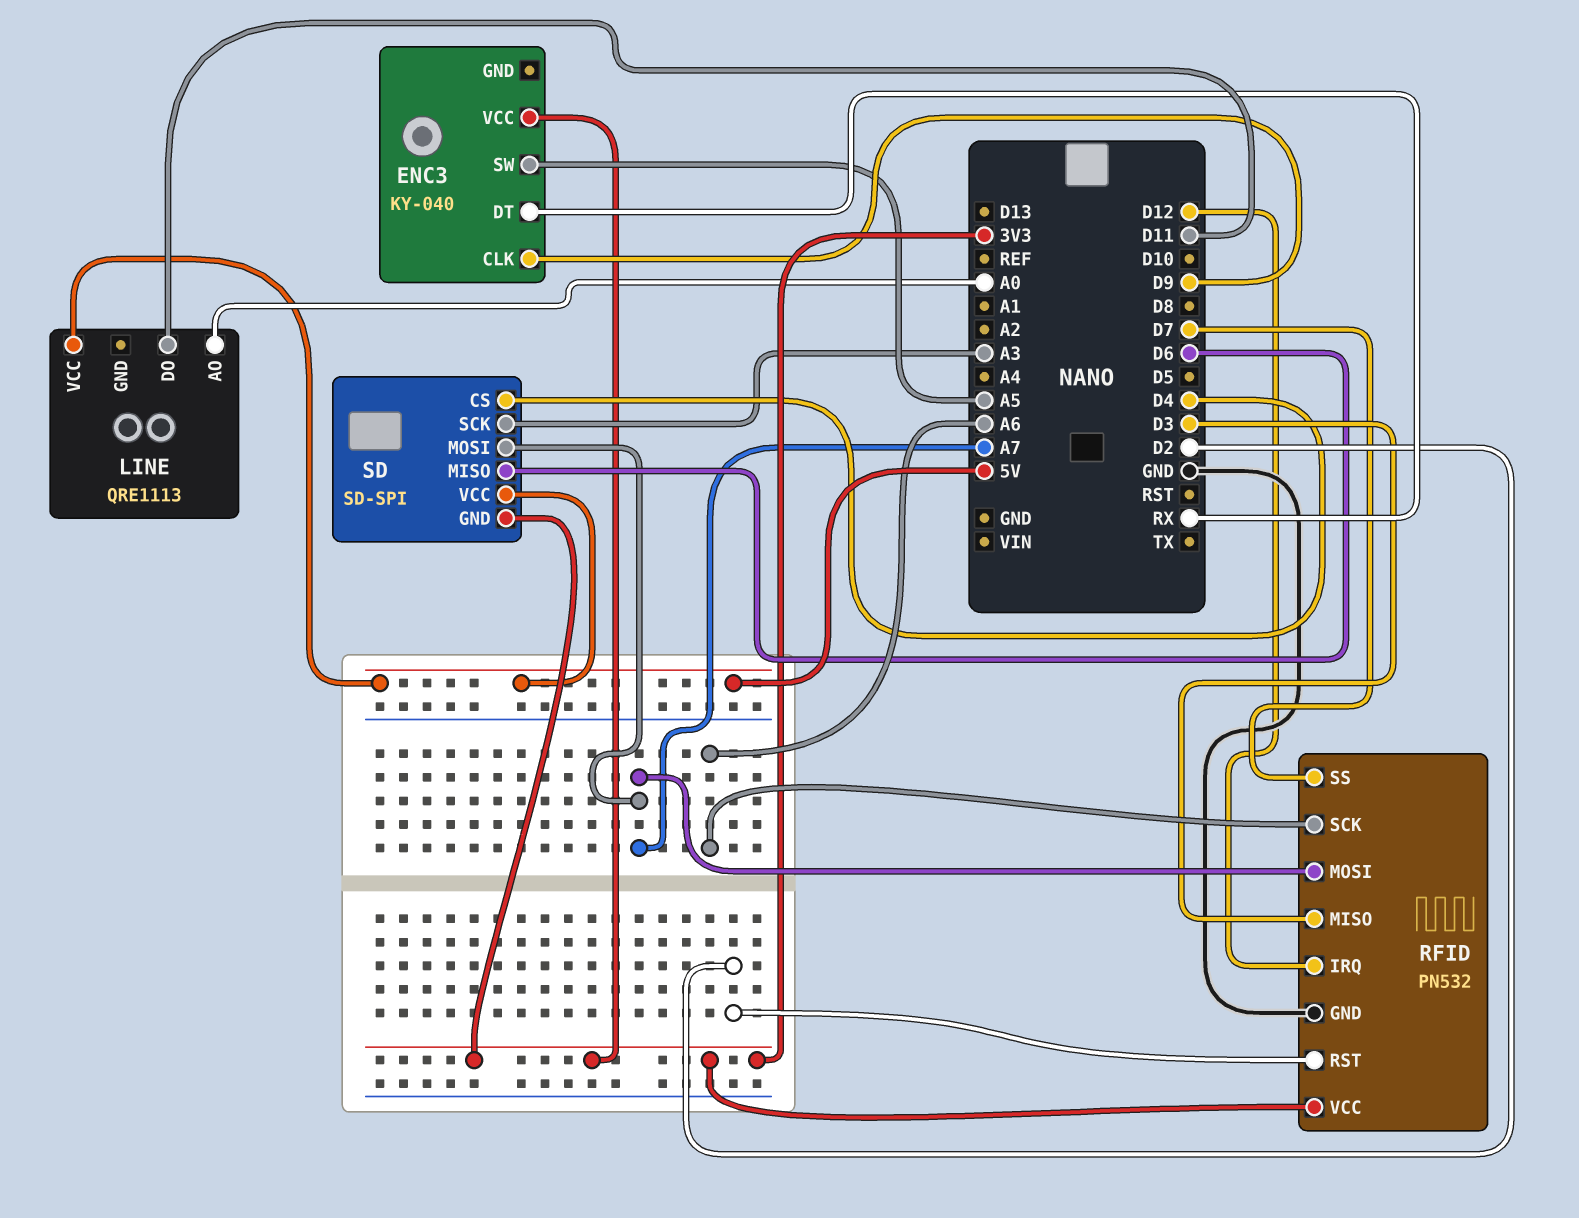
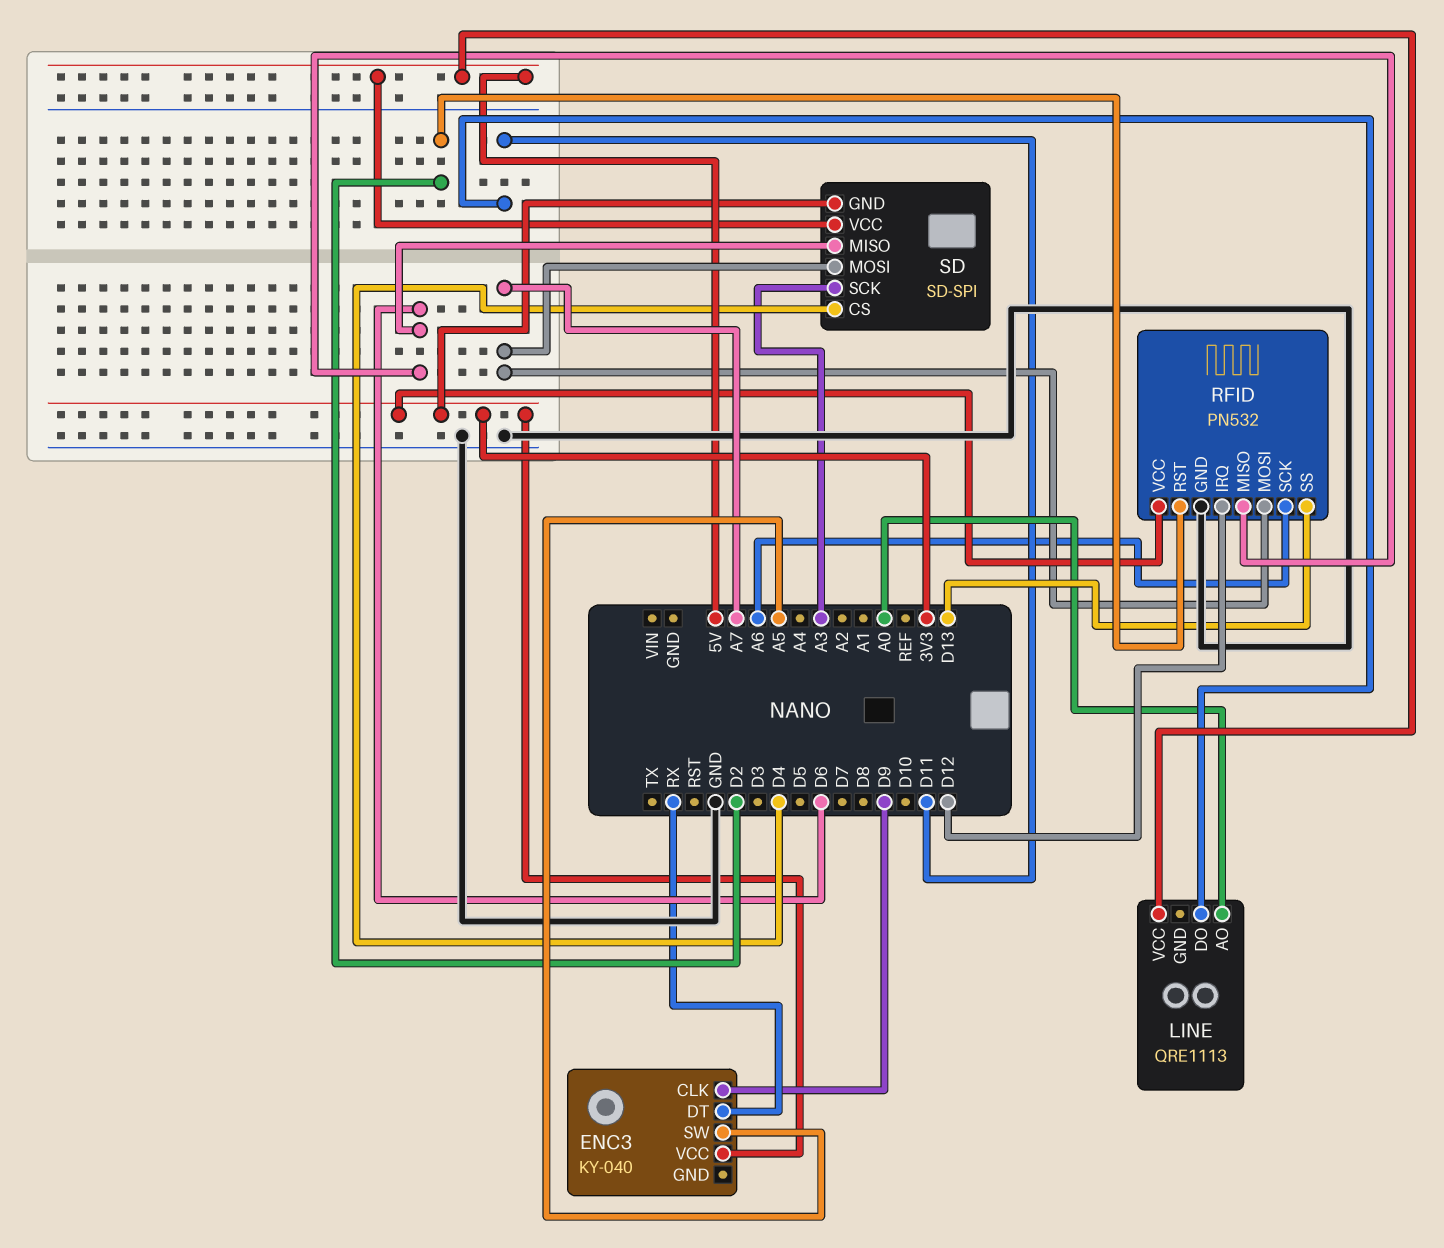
RFID pin MISO: D3 -> D6
RFID pin SS: D7 -> D13

